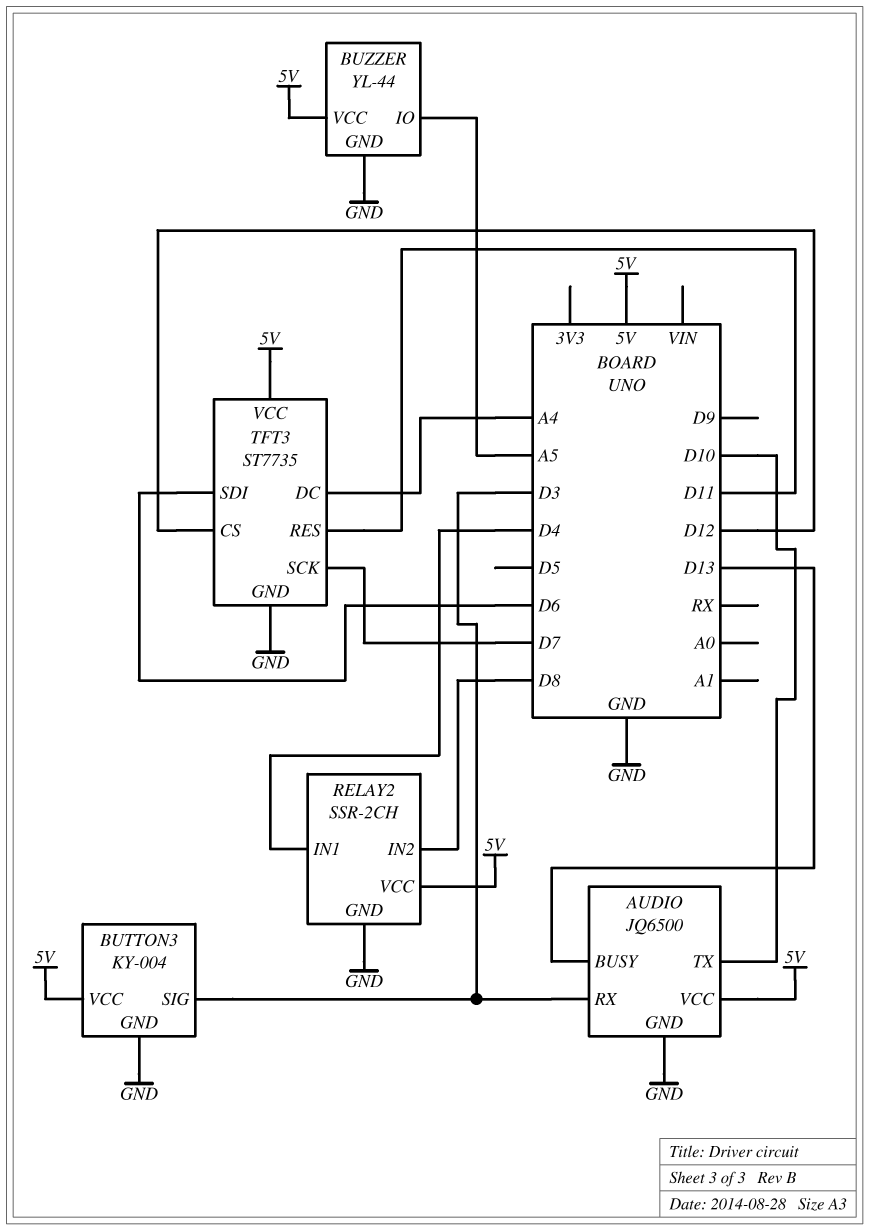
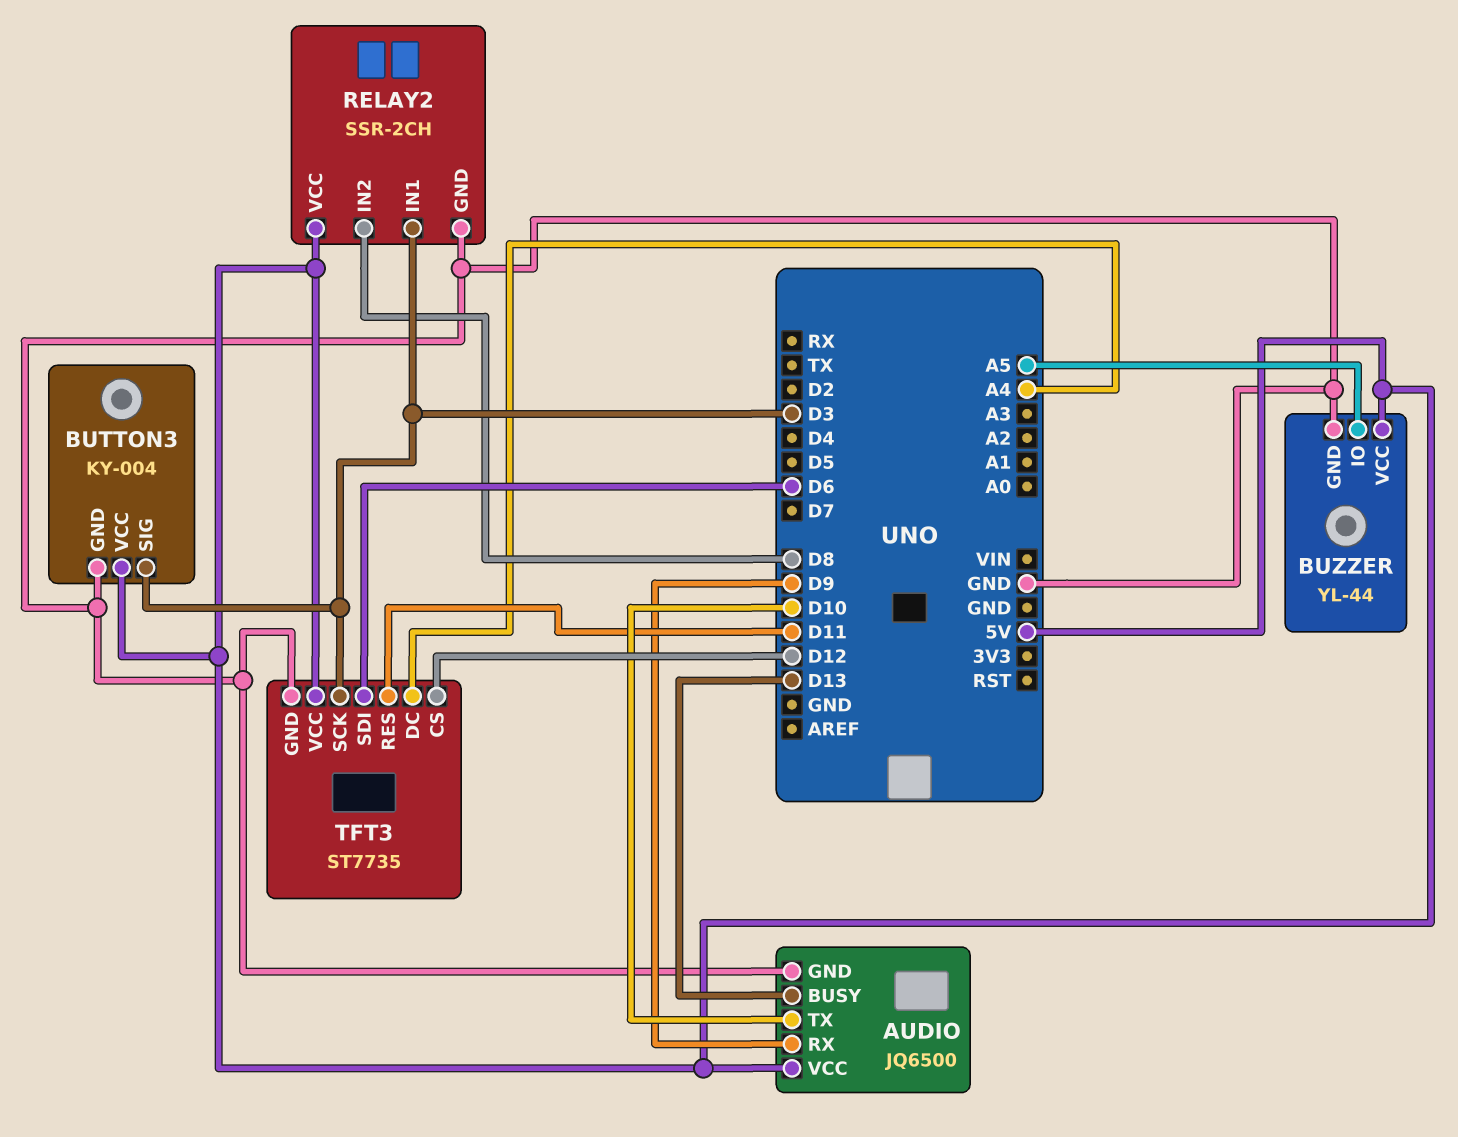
AUDIO pin RX: D3 -> D9
RELAY2 pin IN1: D4 -> D3
TFT3 pin SCK: D7 -> D3

